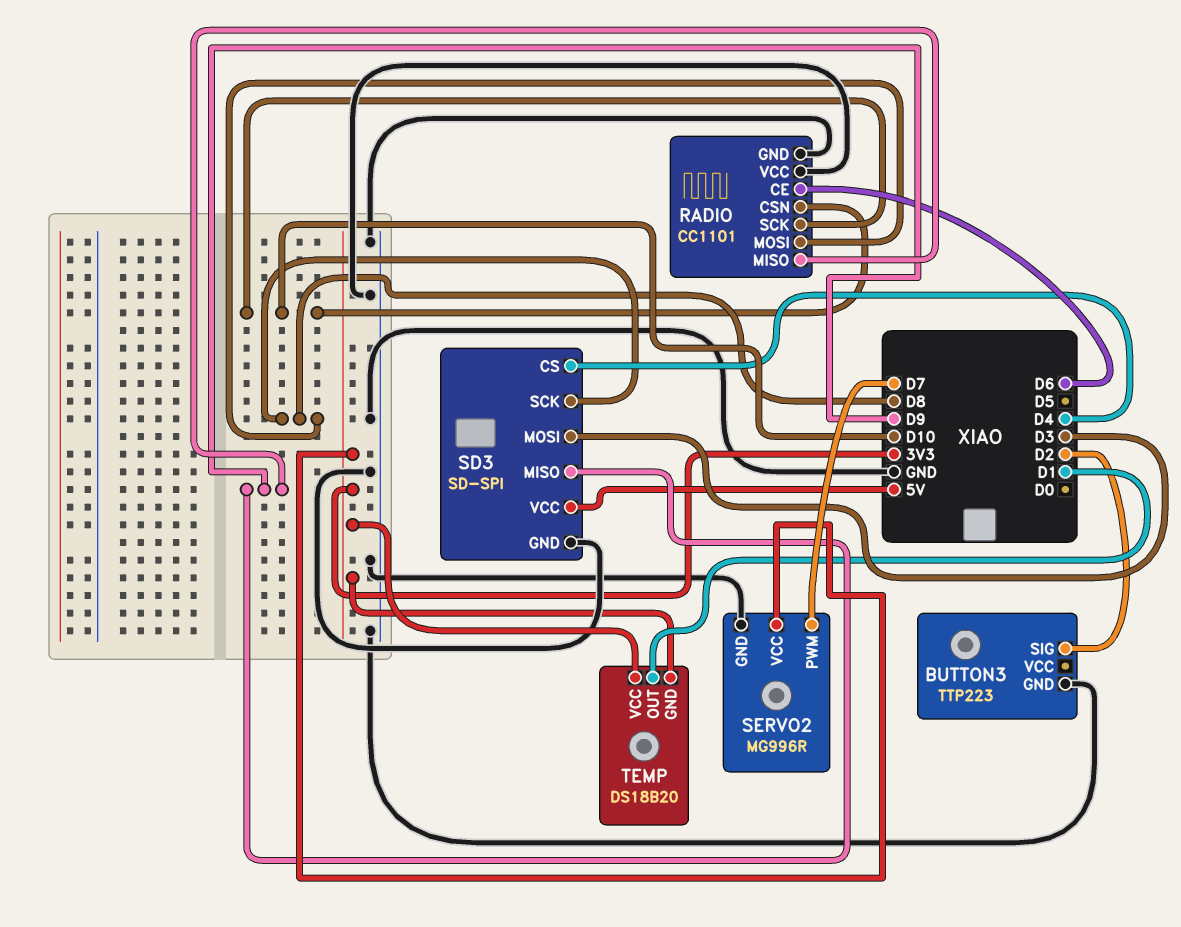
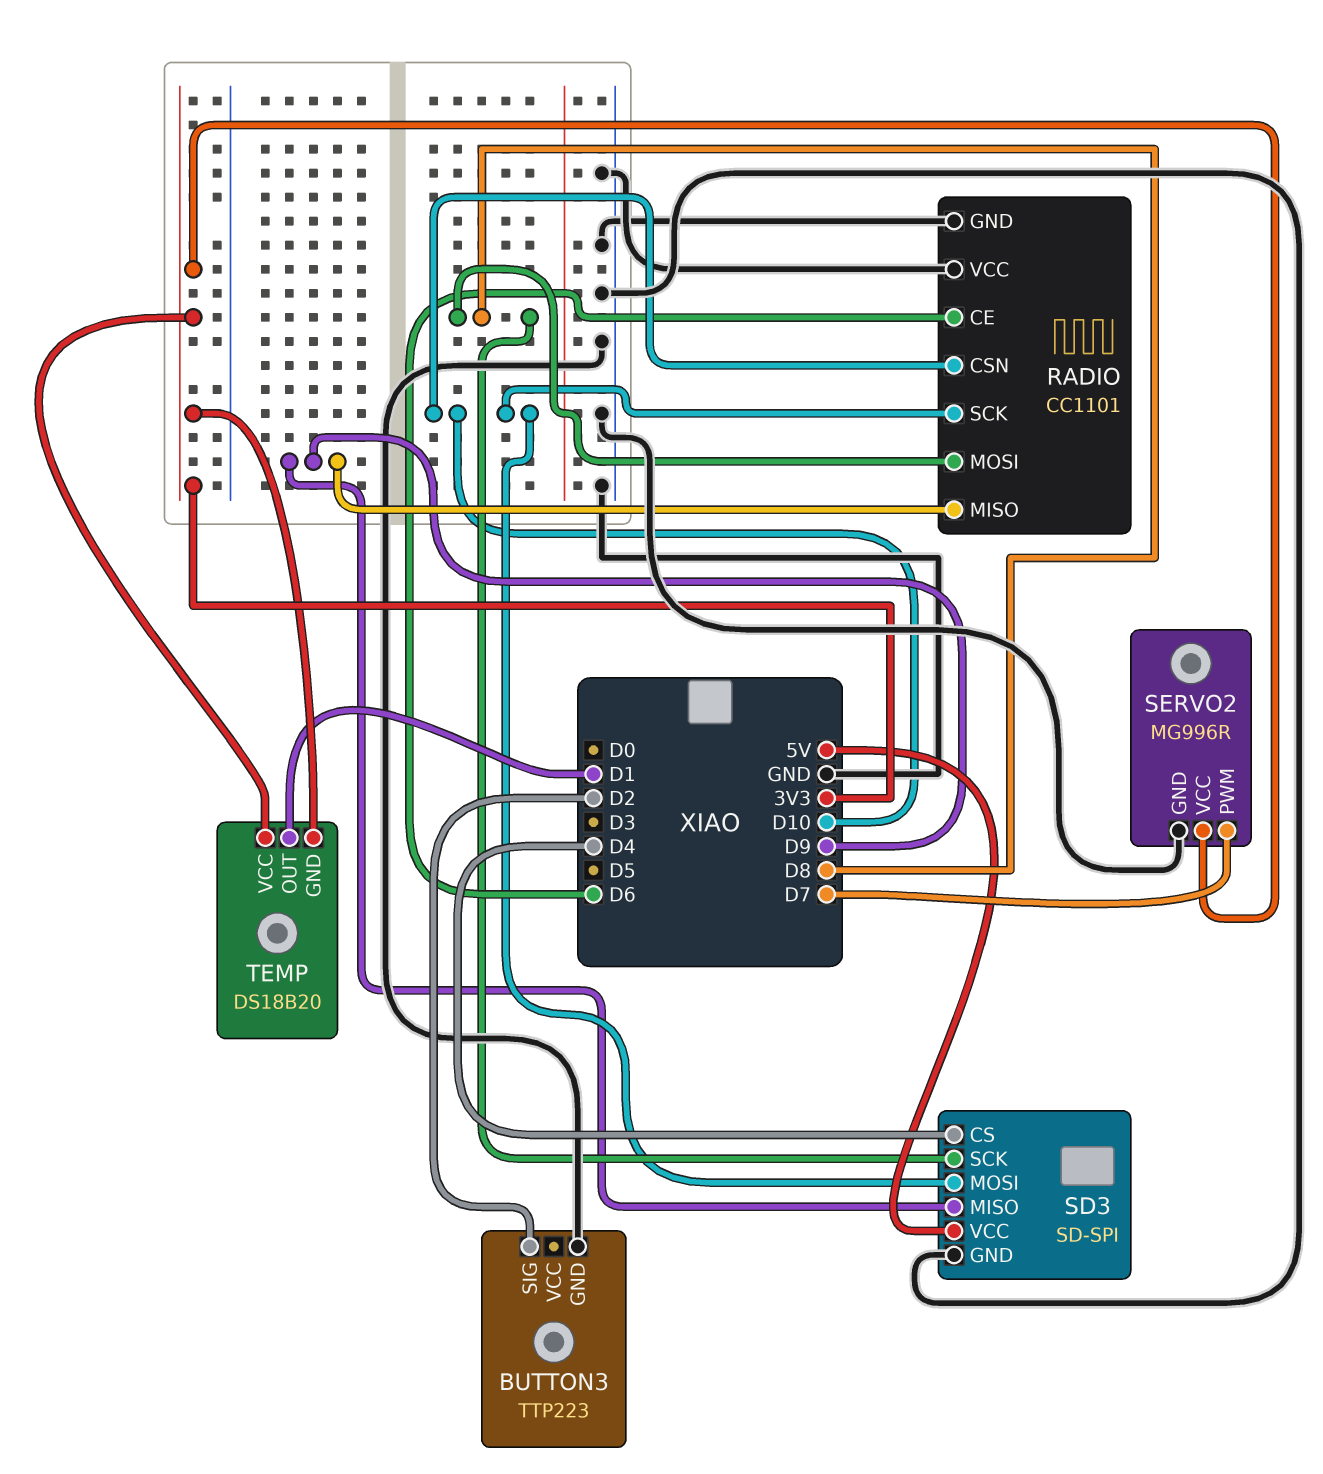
SD3 pin MOSI: D3 -> D10

